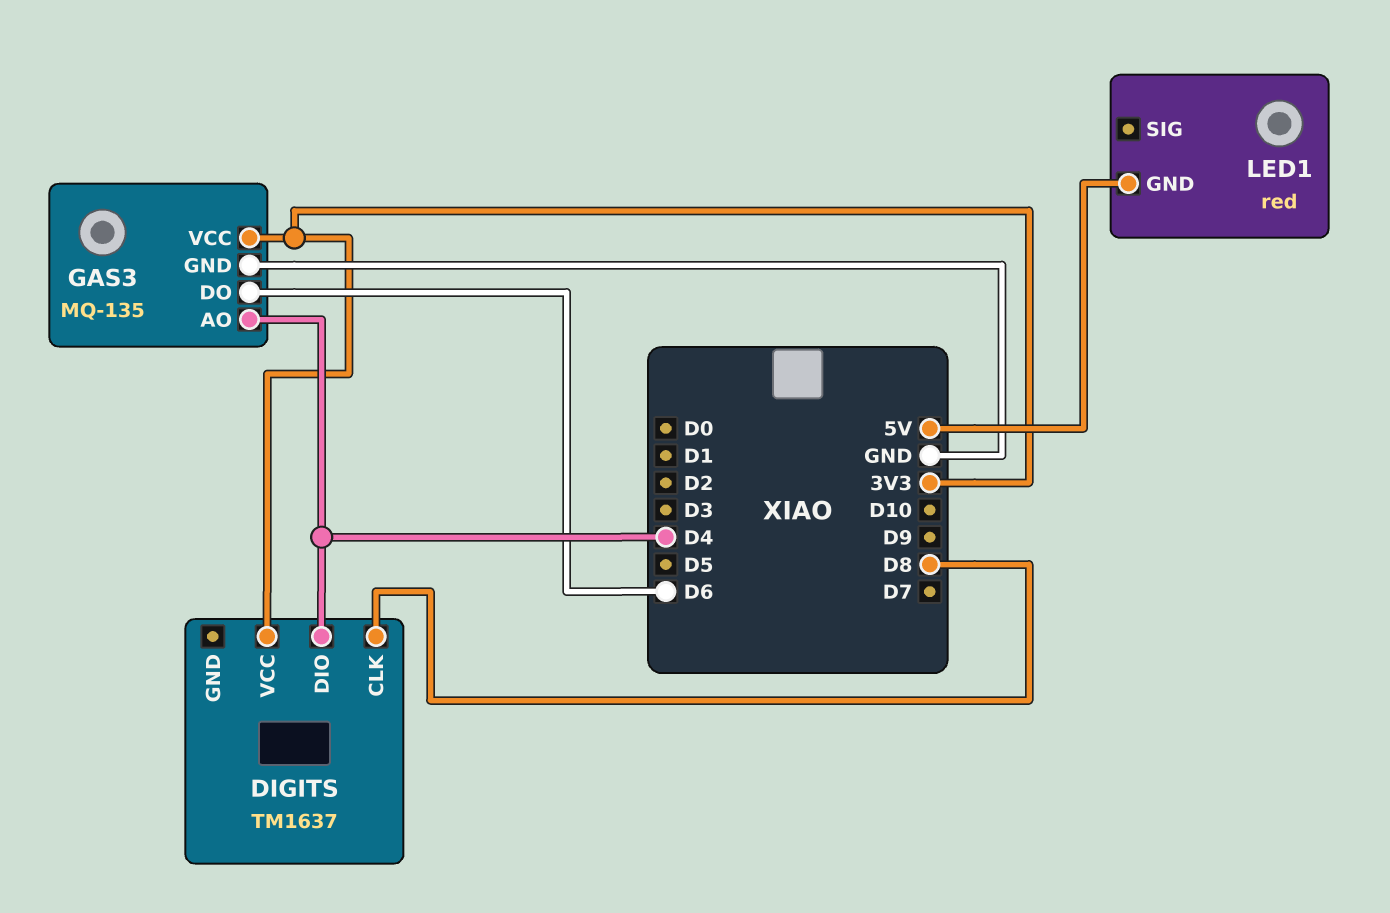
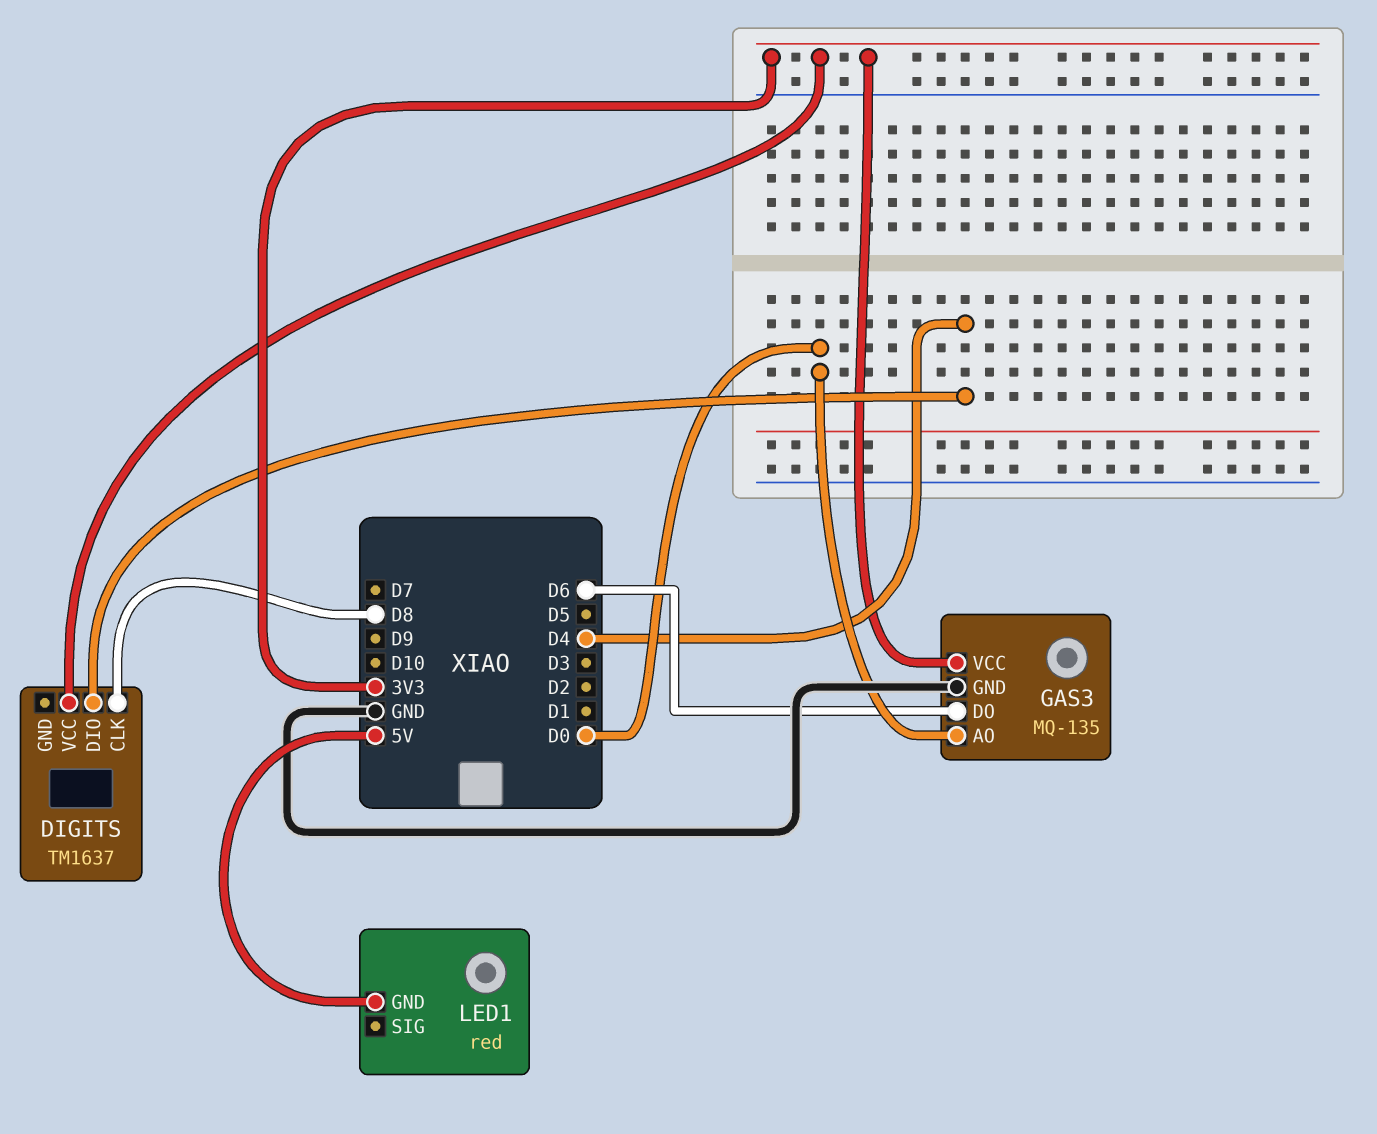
GAS3 pin AO: D4 -> D0

